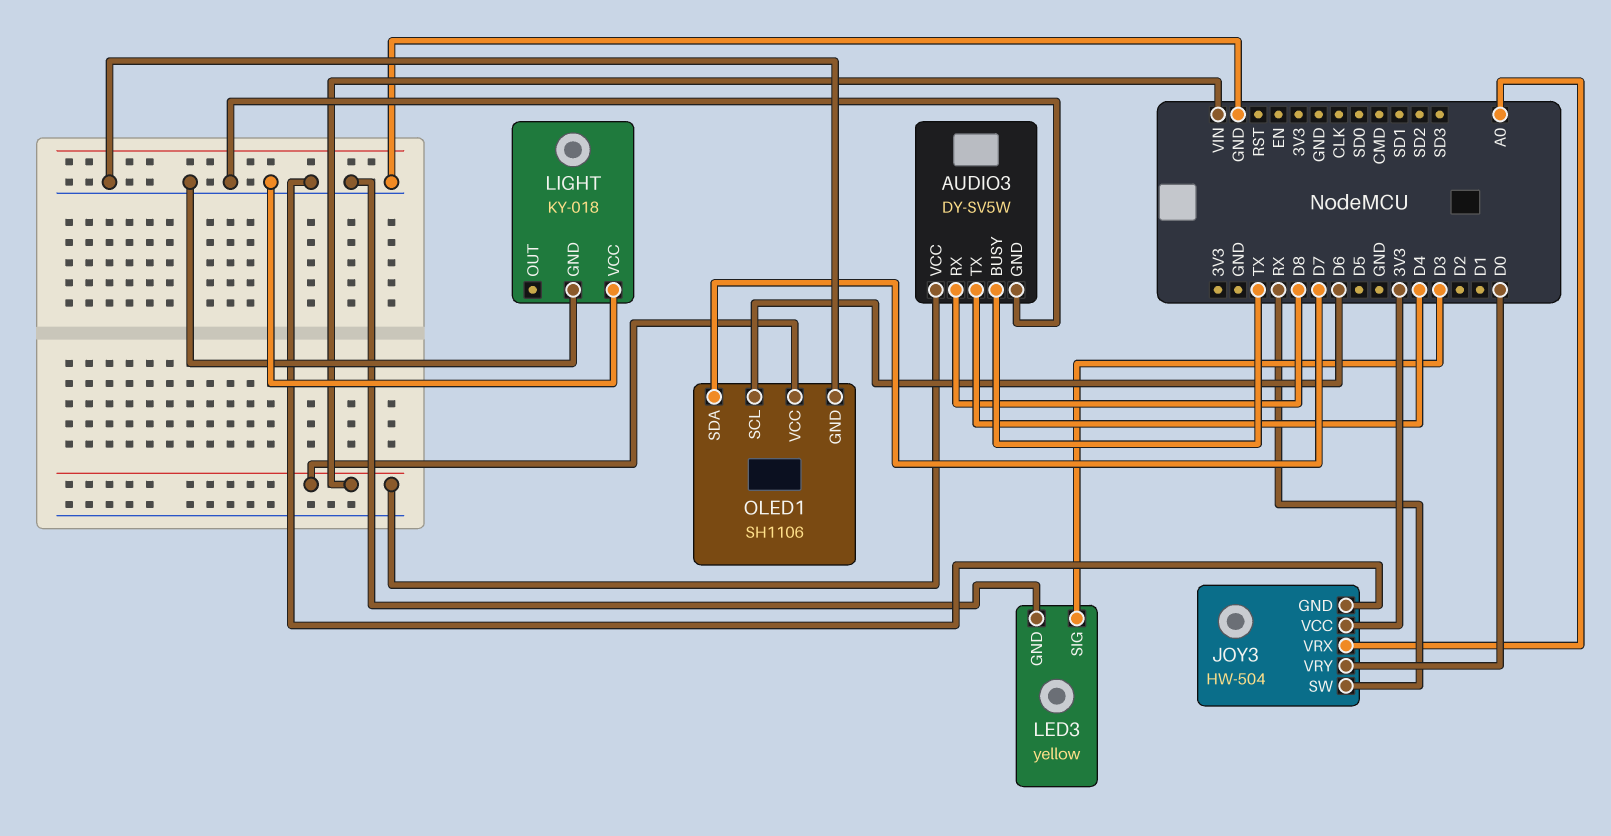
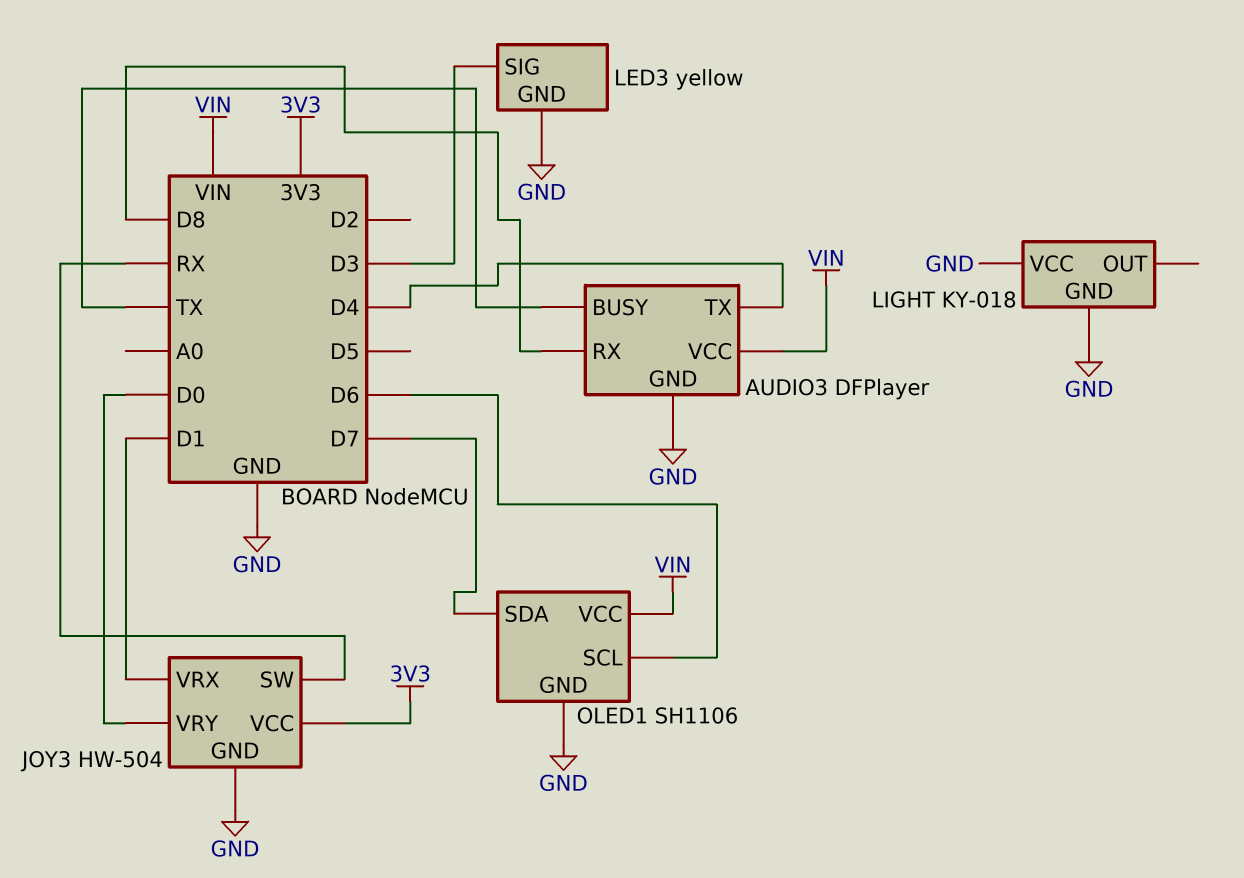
AUDIO3: DY-SV5W -> DFPlayer
JOY3 pin VRX: A0 -> D1

